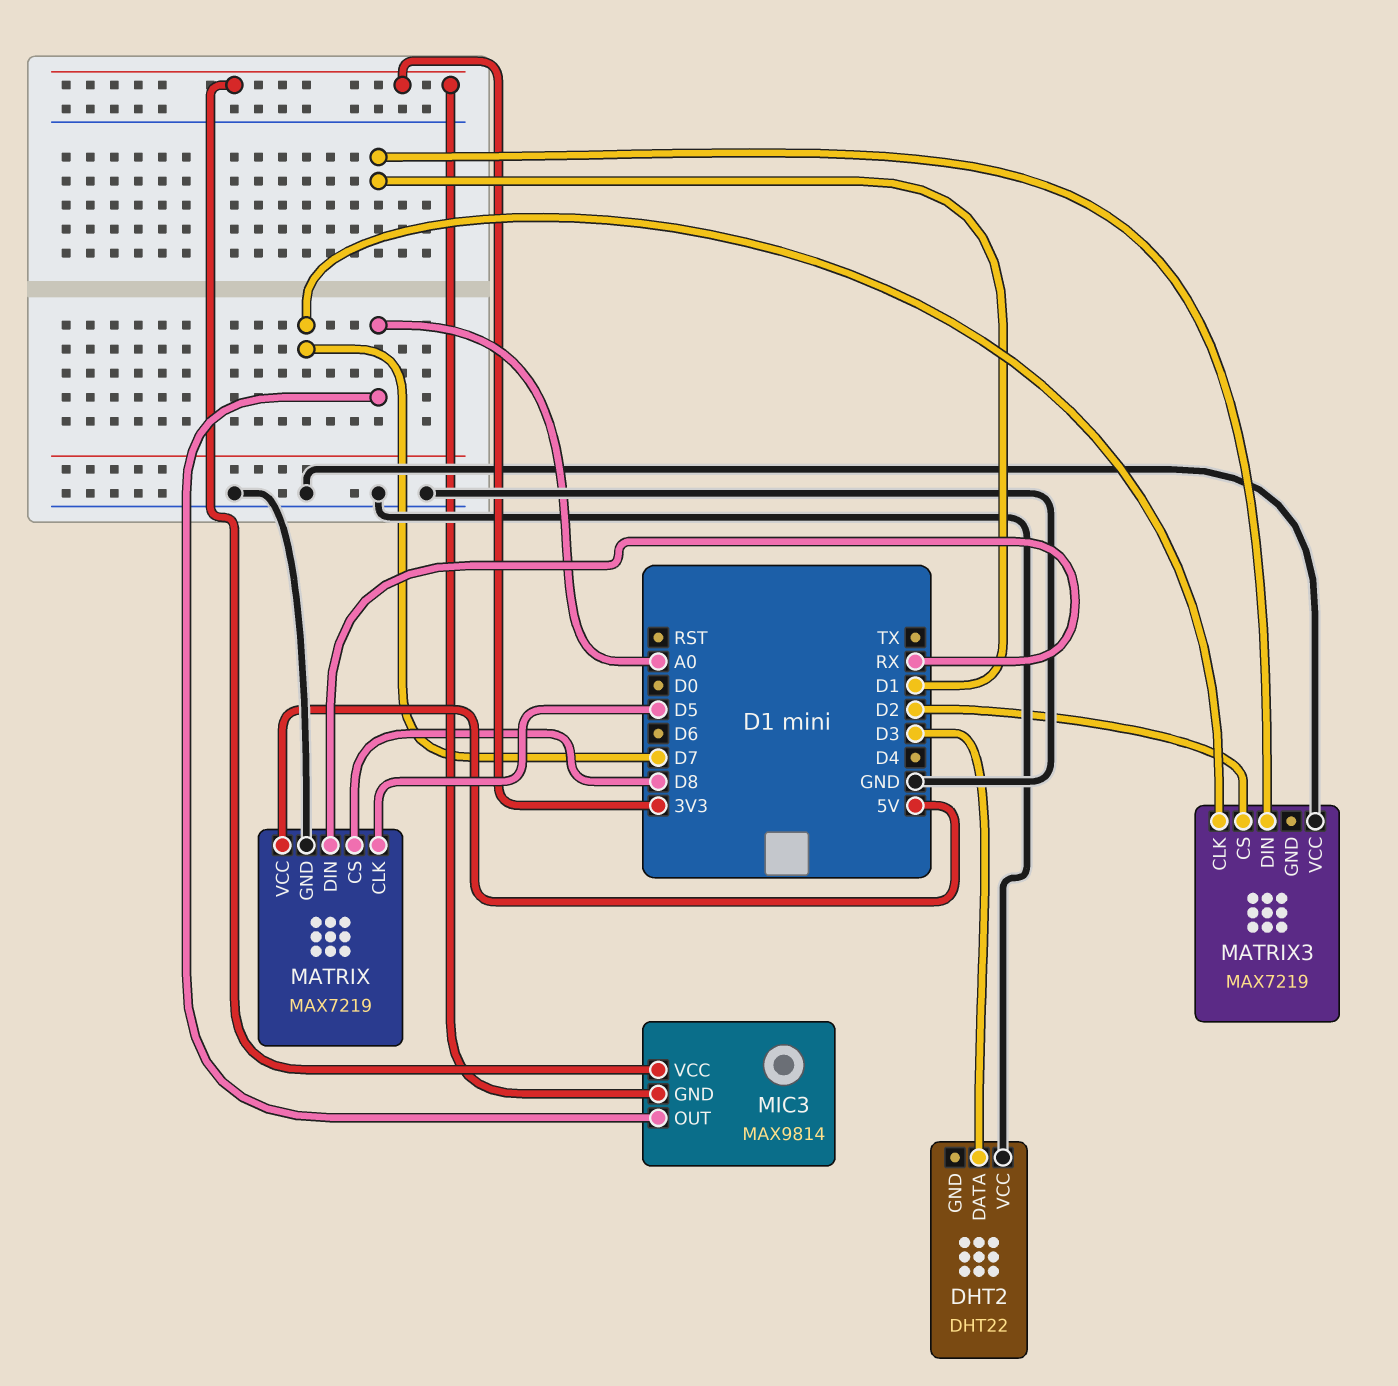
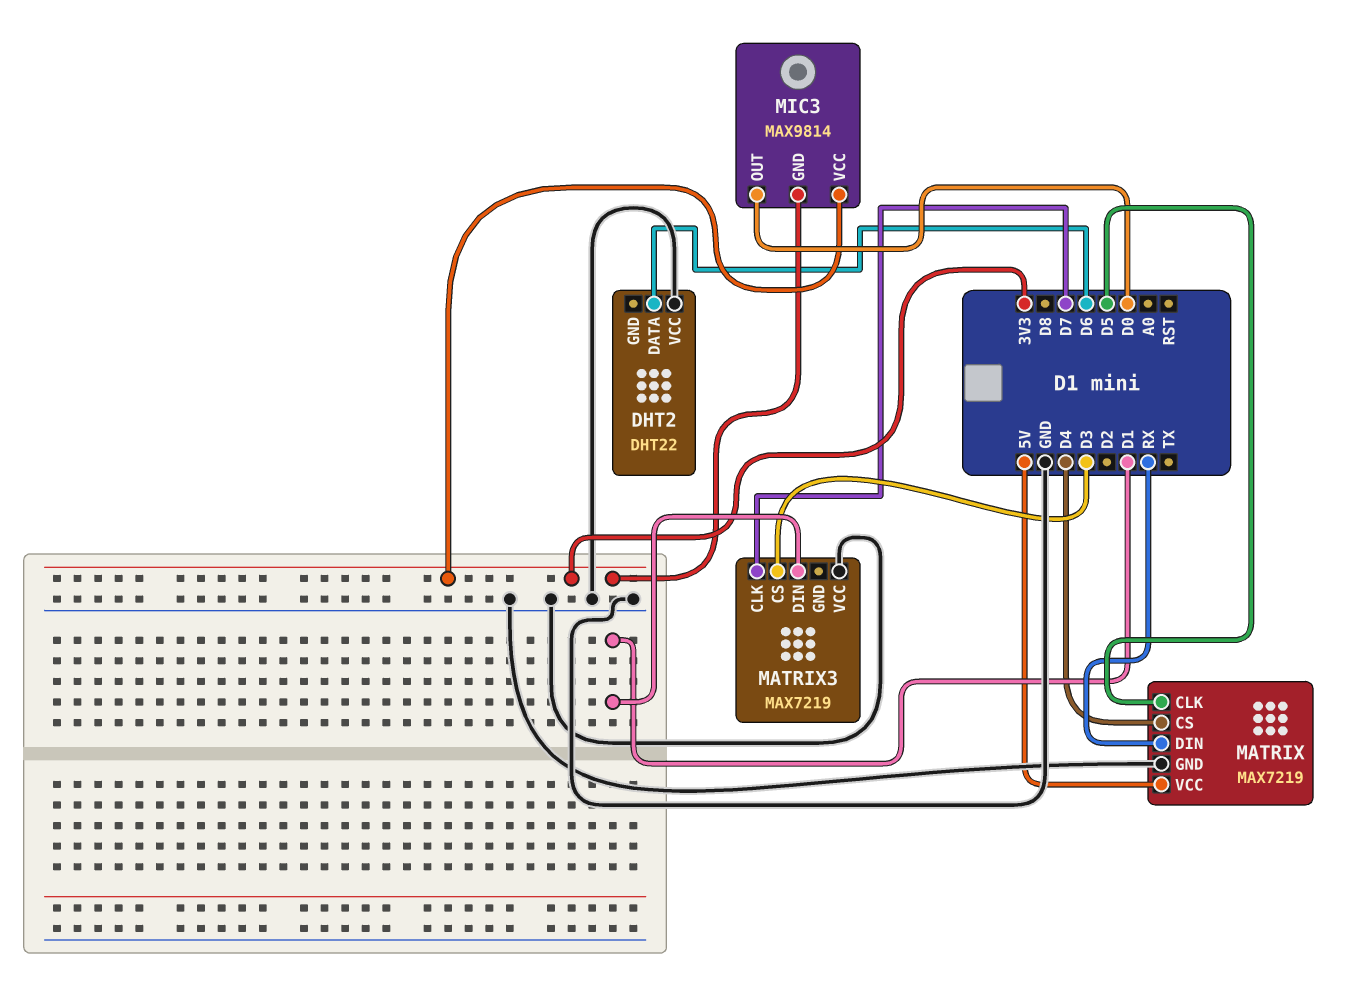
DHT2 pin DATA: D3 -> D6
MATRIX pin CS: D8 -> D4
MATRIX3 pin CS: D2 -> D3
MIC3 pin OUT: A0 -> D0

